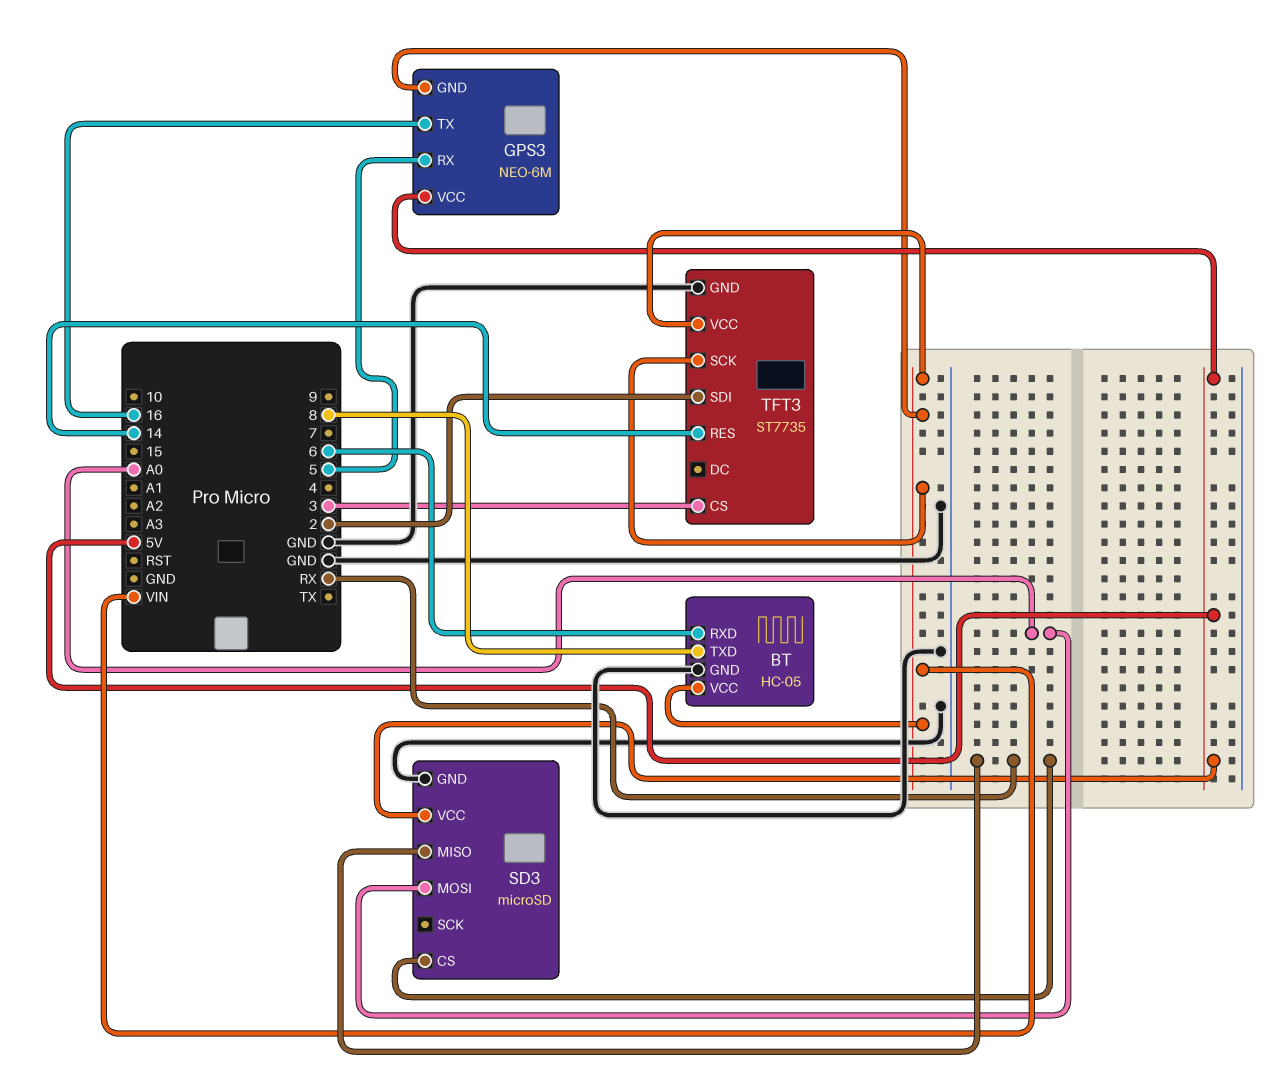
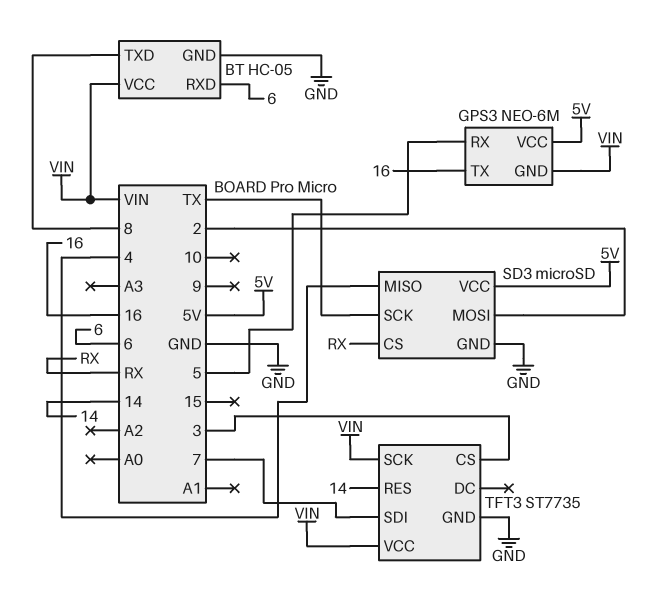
SD3 pin MISO: RX -> 4
SD3 pin MOSI: A0 -> 2
SD3 pin SCK: none -> TX
TFT3 pin SDI: 2 -> 7

